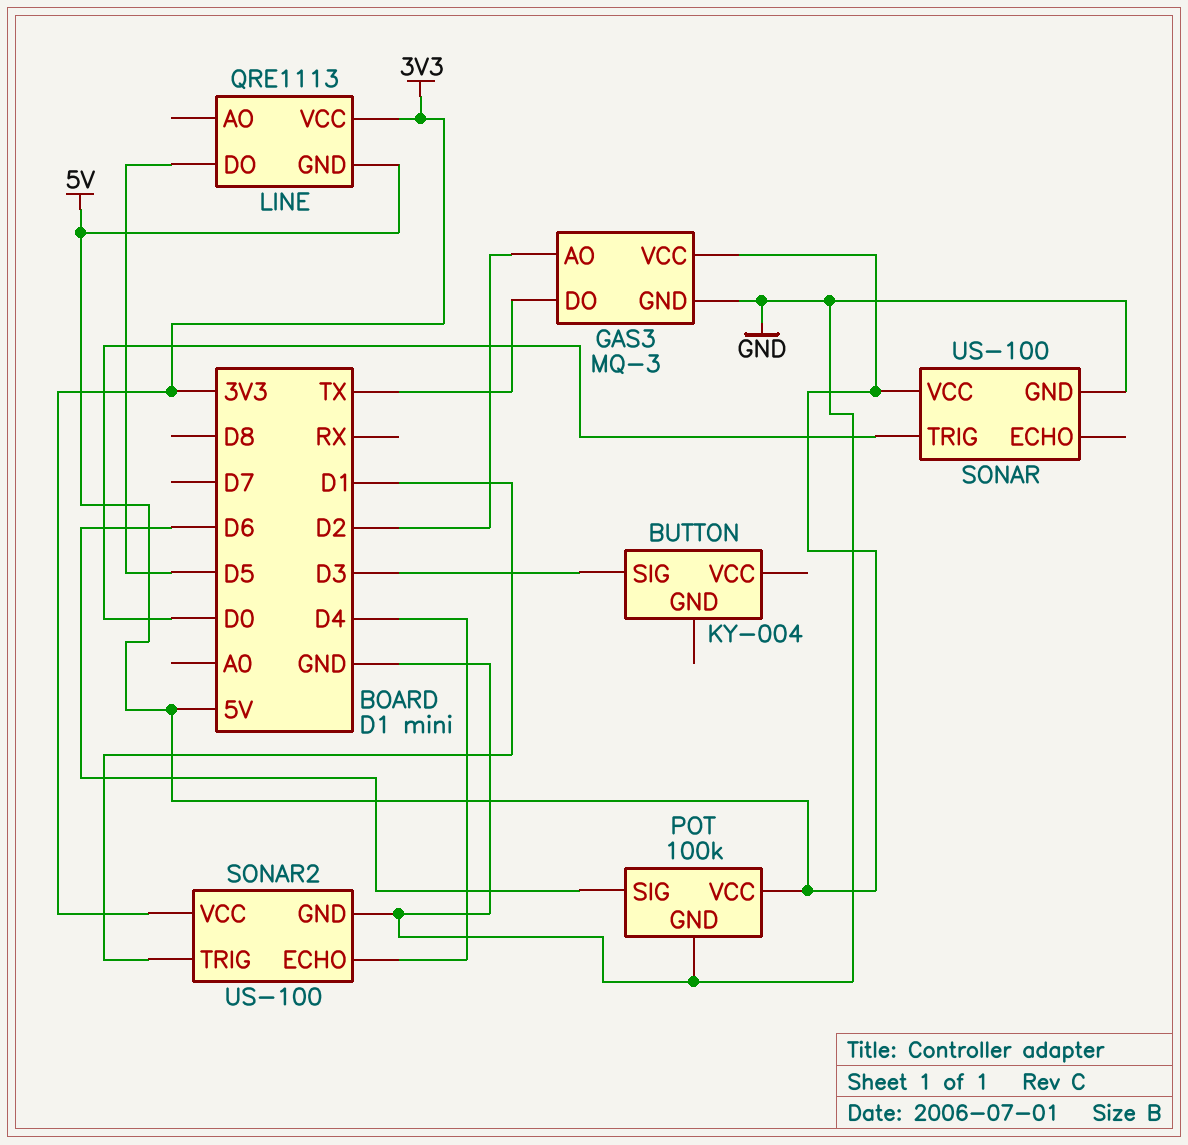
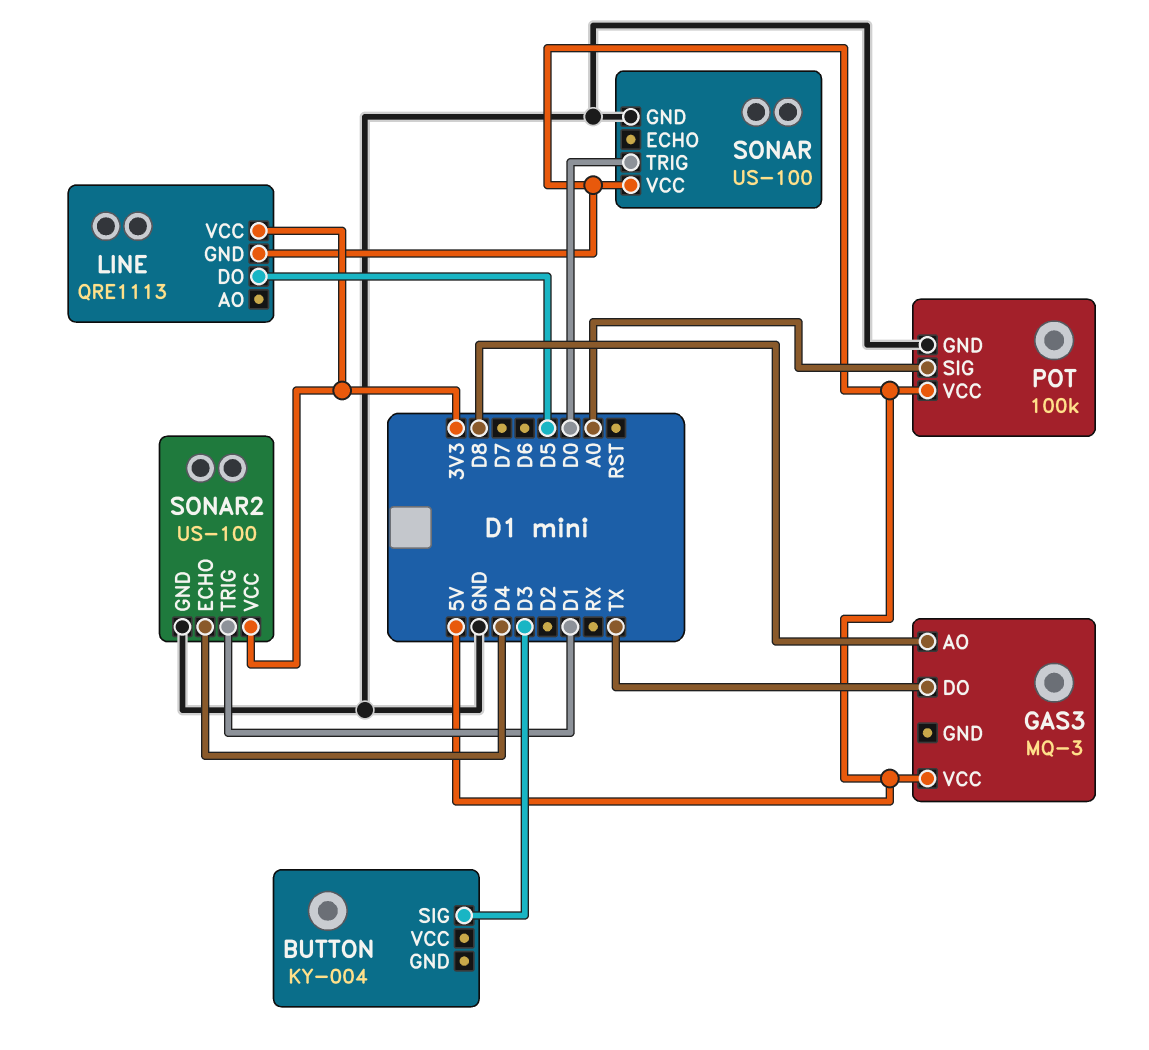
GAS3 pin AO: D2 -> D8
GAS3 pin GND: GND -> none
POT pin SIG: D6 -> A0

